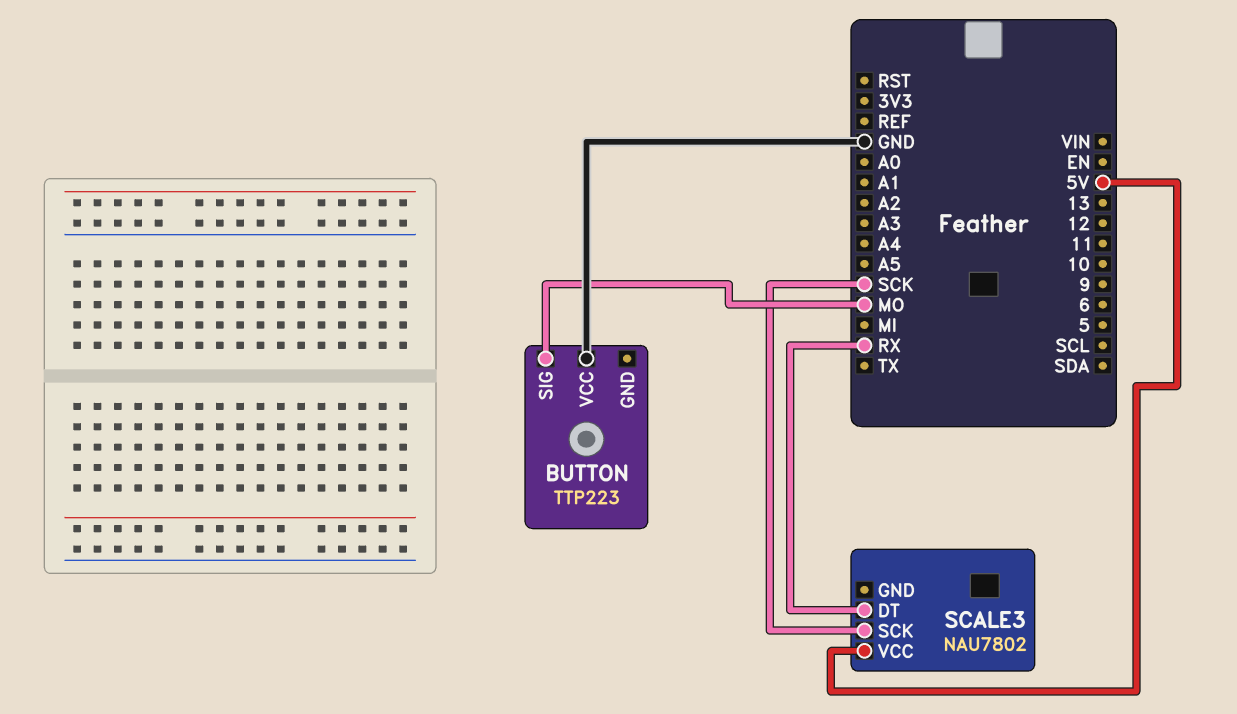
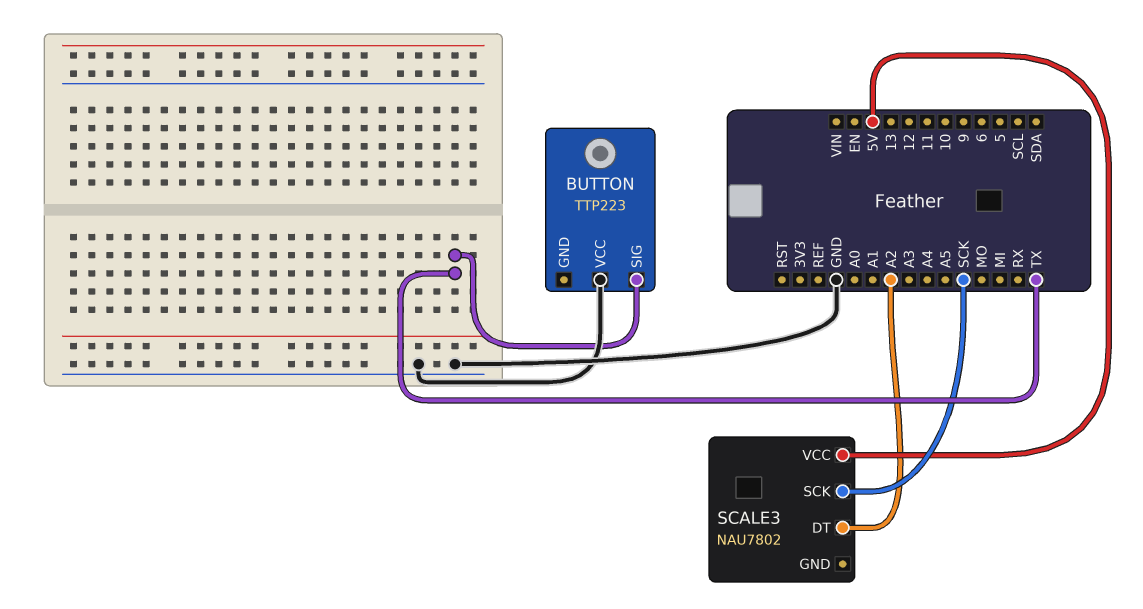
BUTTON pin SIG: MO -> TX
SCALE3 pin DT: RX -> A2

